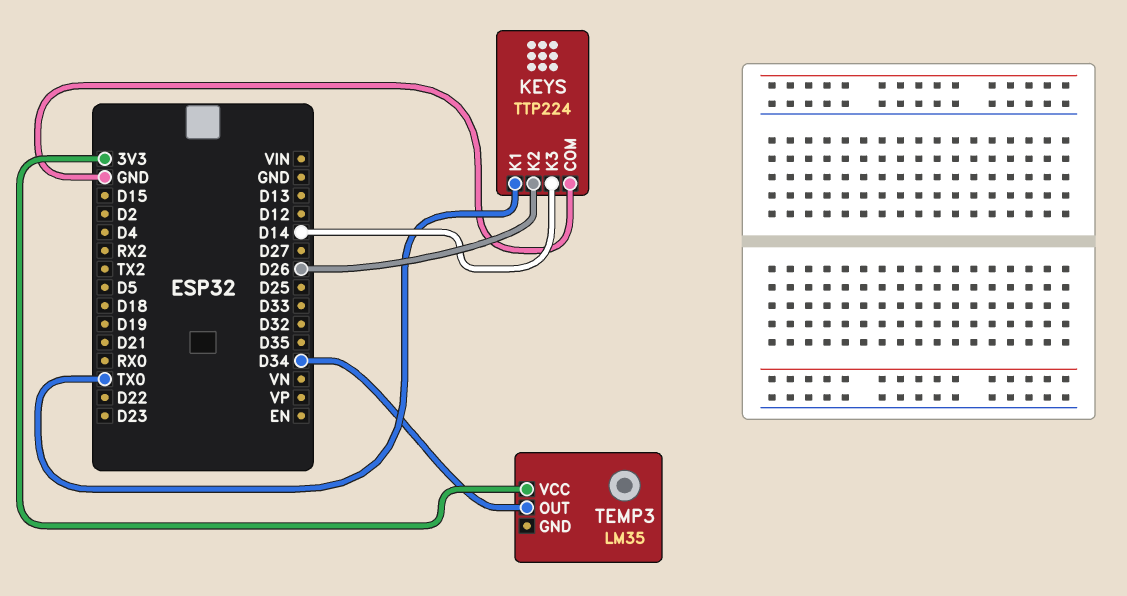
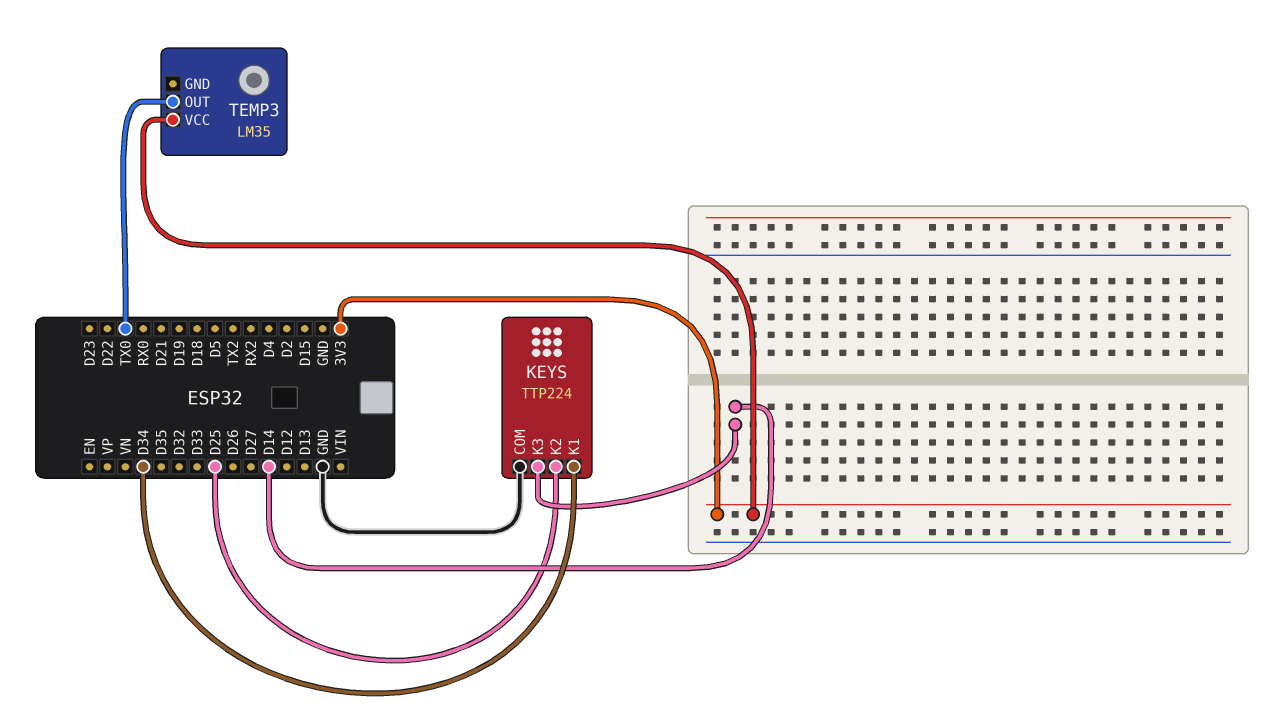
KEYS pin K1: TX0 -> D34
KEYS pin K2: D26 -> D25
TEMP3 pin OUT: D34 -> TX0

